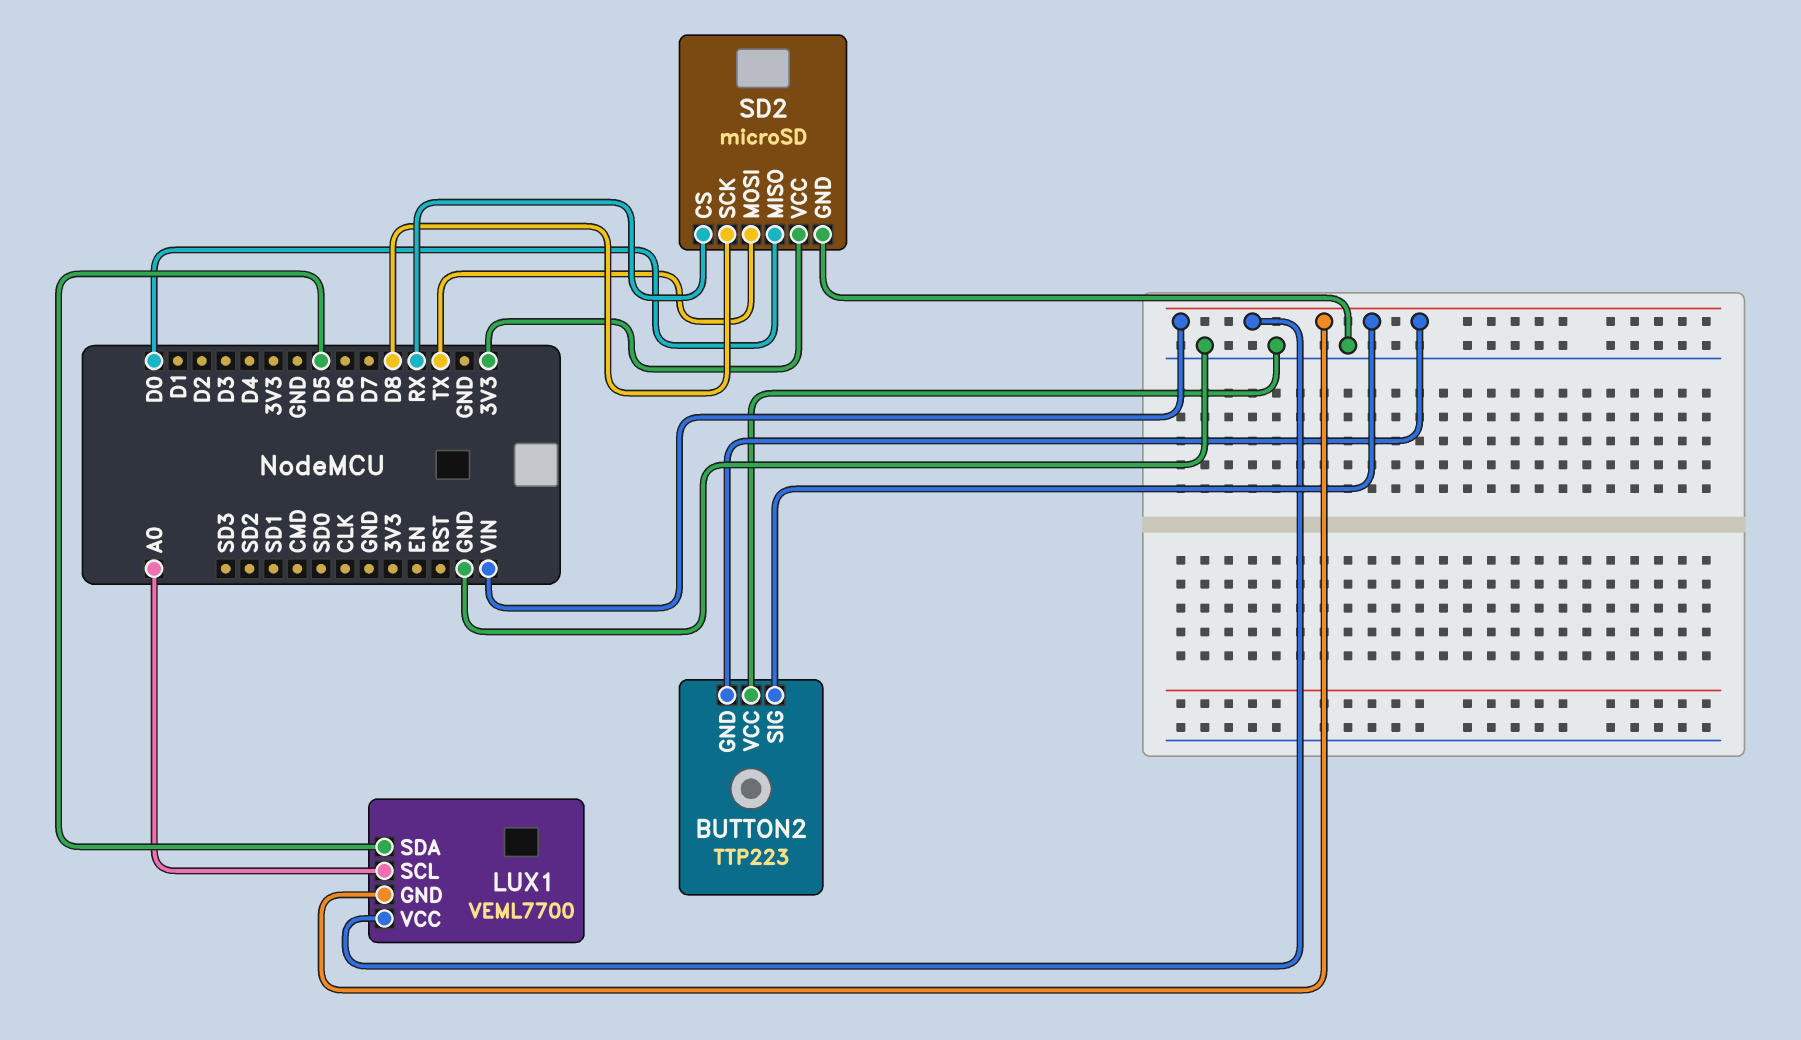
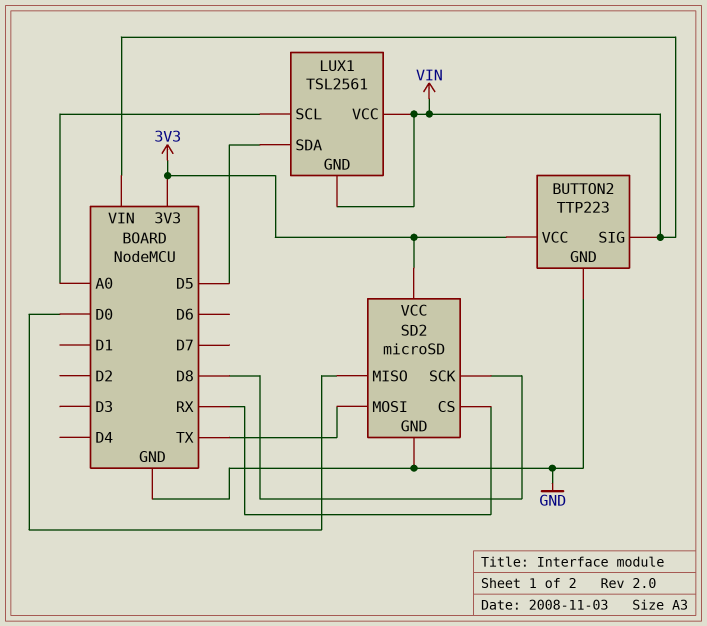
BUTTON2 pin GND: VIN -> GND
BUTTON2 pin VCC: GND -> 3V3
LUX1: VEML7700 -> TSL2561

